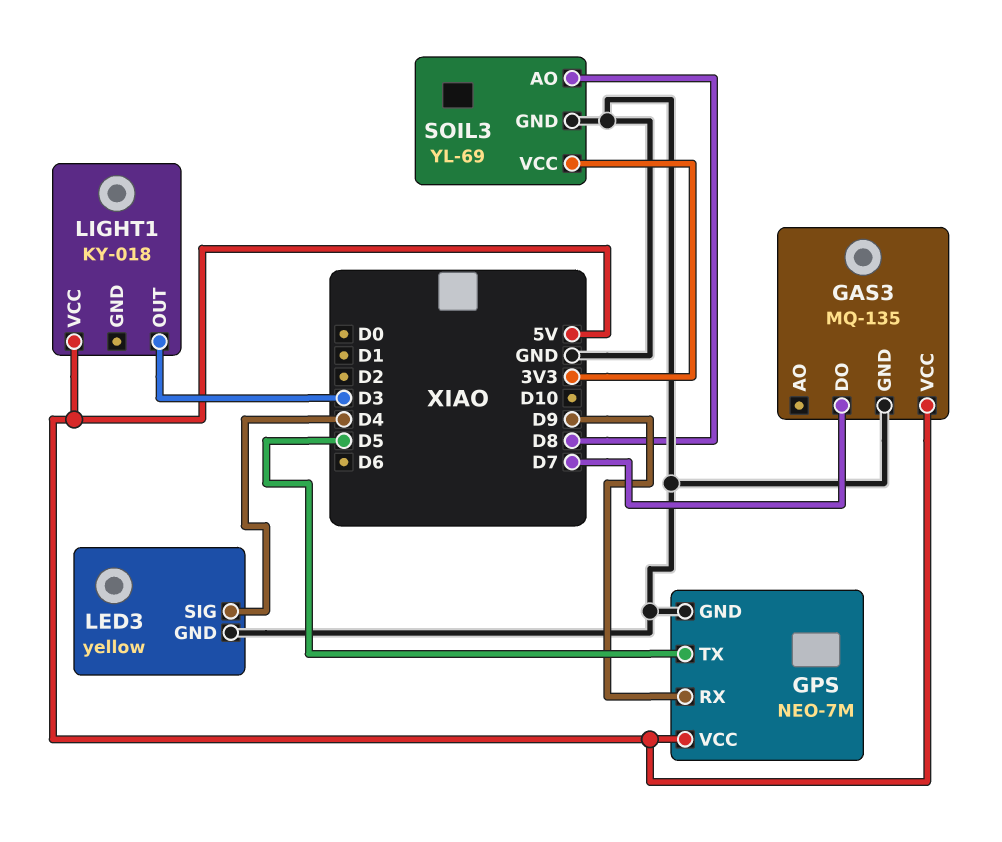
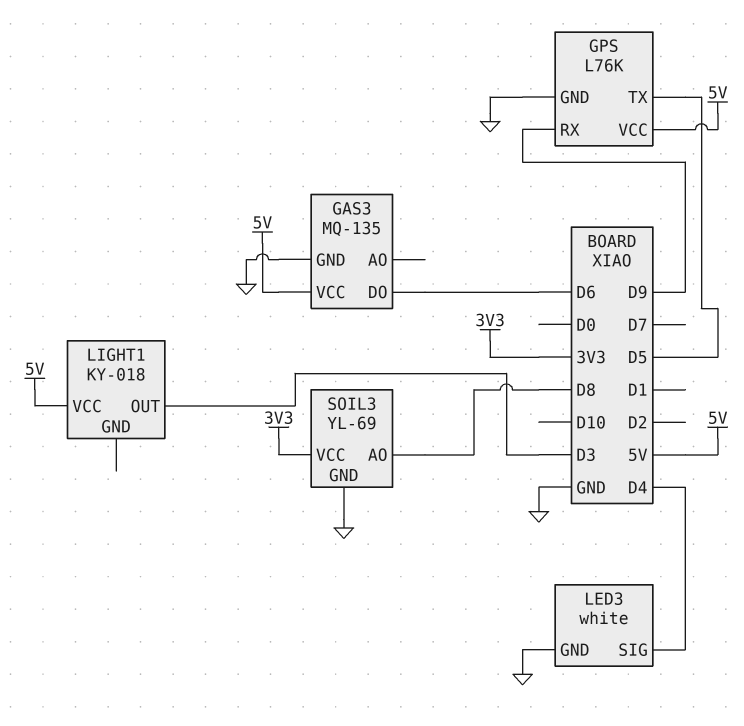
GAS3 pin DO: D7 -> D6
GPS: NEO-7M -> L76K
LED3: yellow -> white

